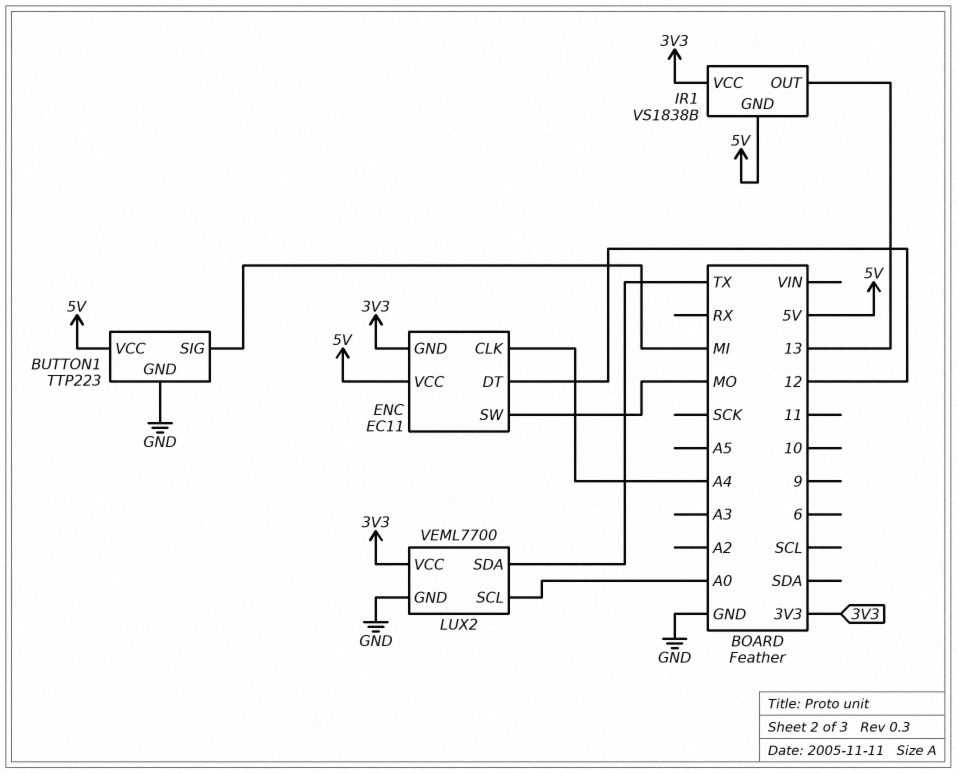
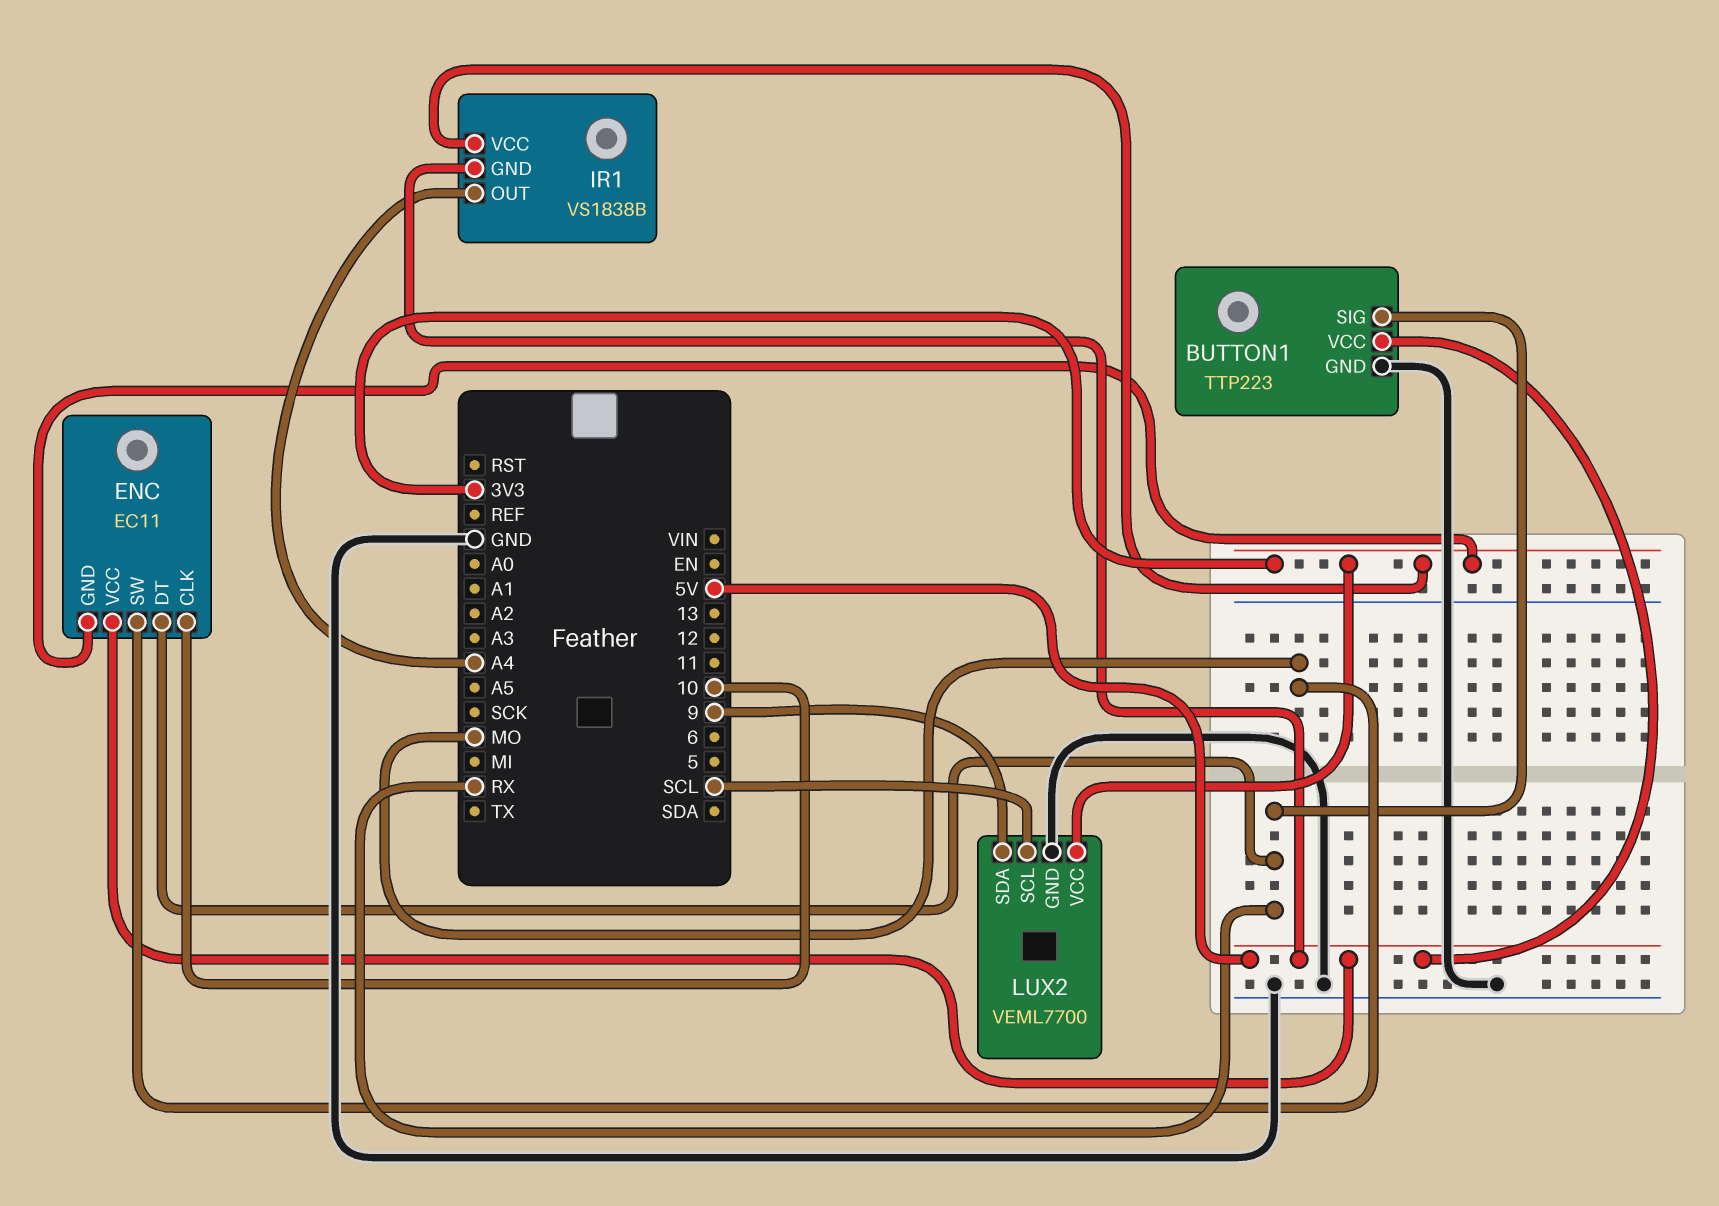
BUTTON1 pin SIG: MI -> RX
ENC pin CLK: A4 -> 10
ENC pin DT: 12 -> RX
IR1 pin OUT: 13 -> A4
LUX2 pin SCL: A0 -> SCL
LUX2 pin SDA: TX -> 9

